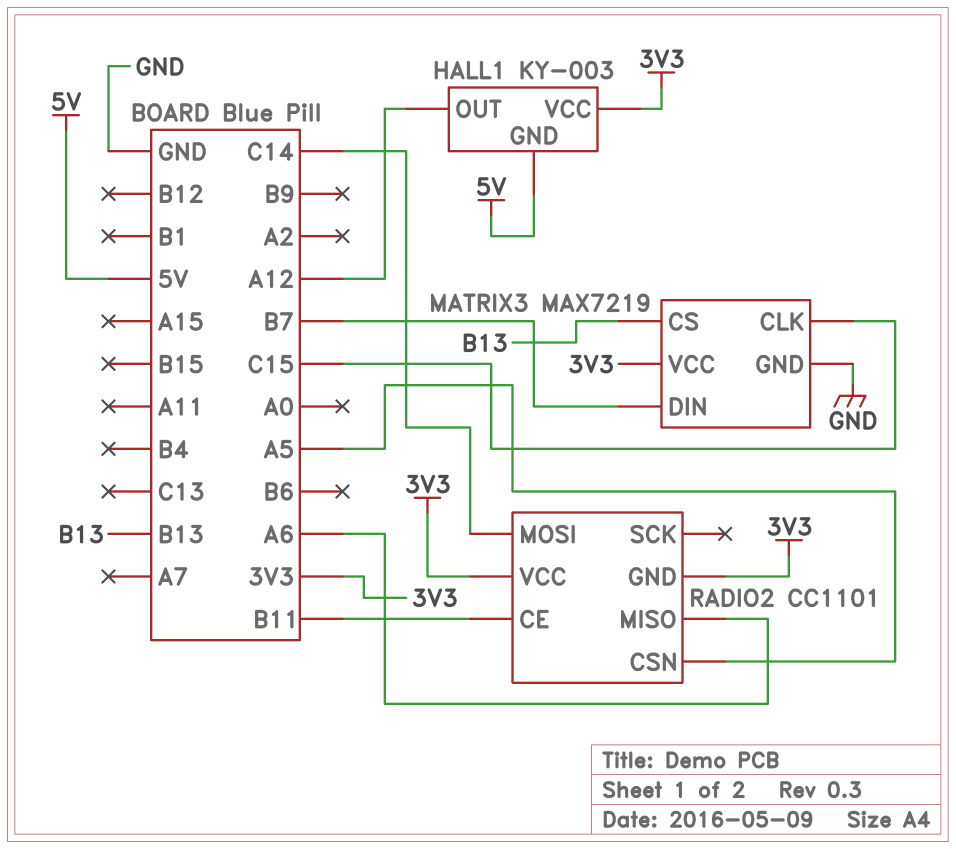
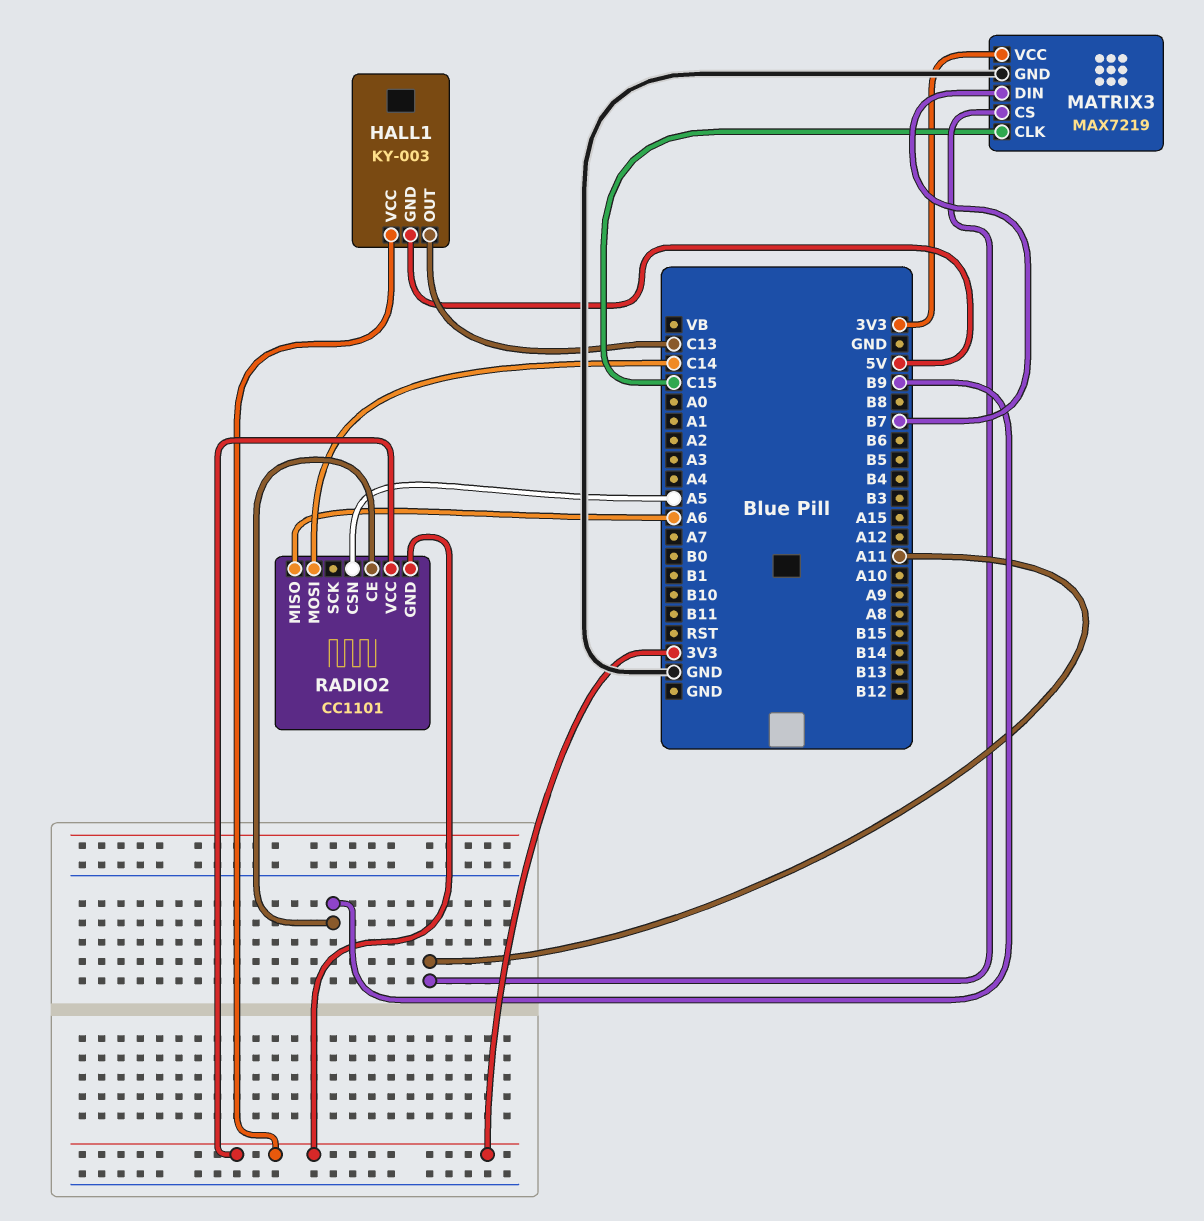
HALL1 pin OUT: A12 -> C13
MATRIX3 pin CS: B13 -> A11
RADIO2 pin CE: B11 -> B9

